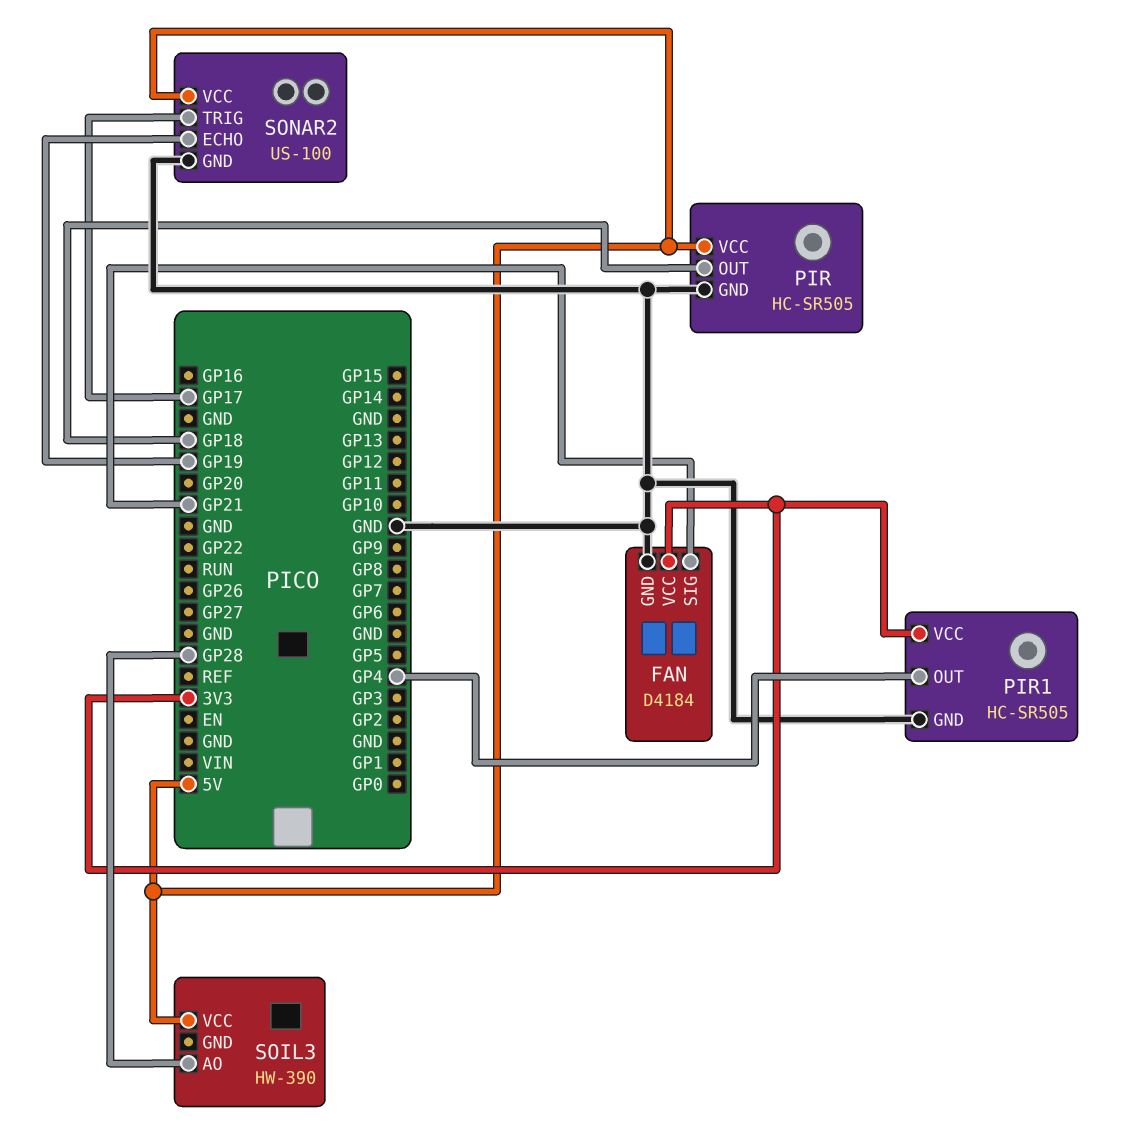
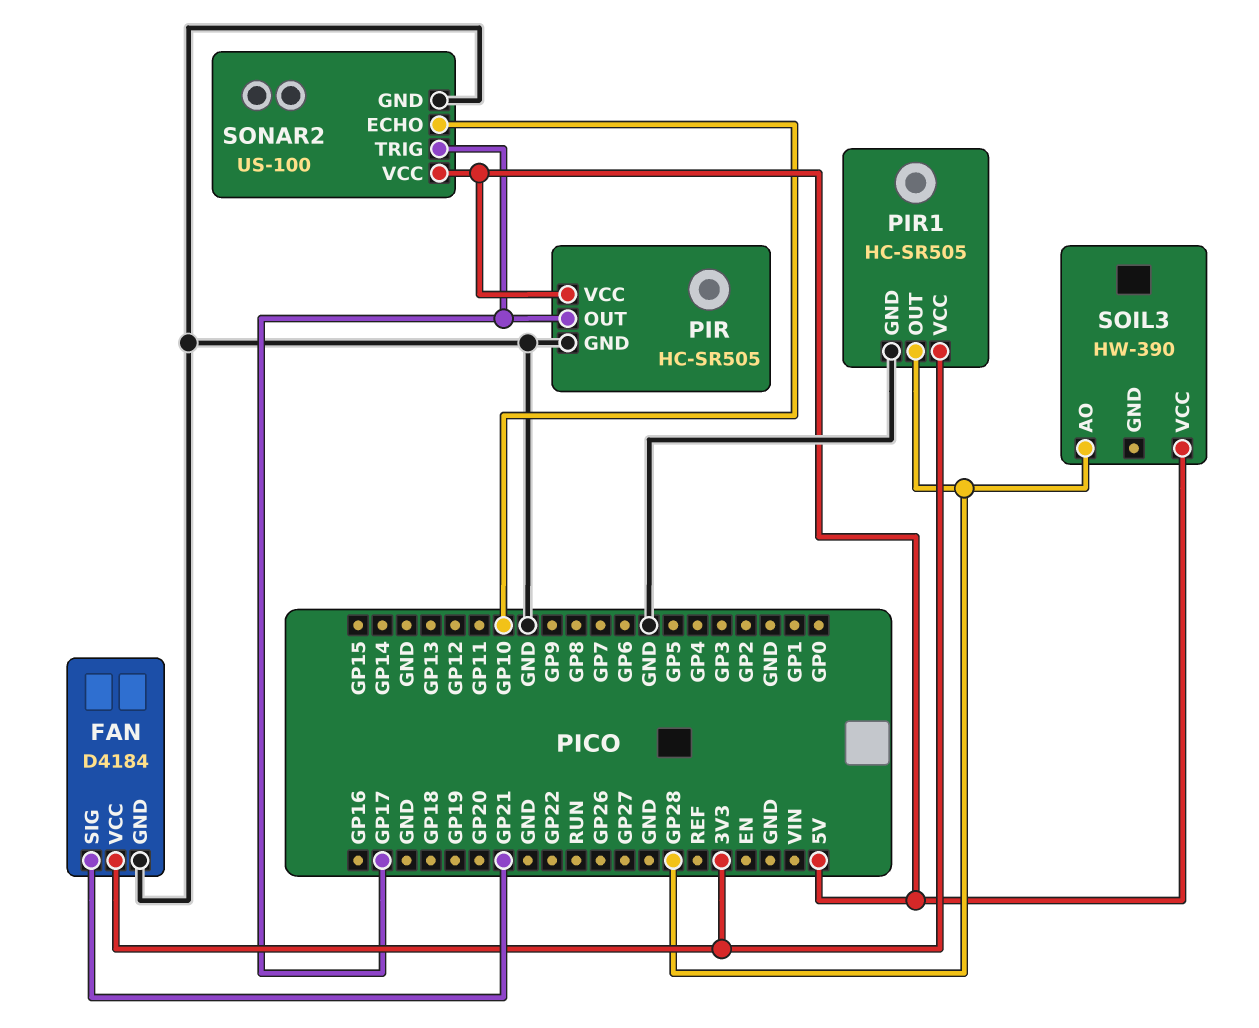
PIR pin OUT: GP18 -> GP17
PIR1 pin OUT: GP4 -> GP28
SONAR2 pin ECHO: GP19 -> GP10

